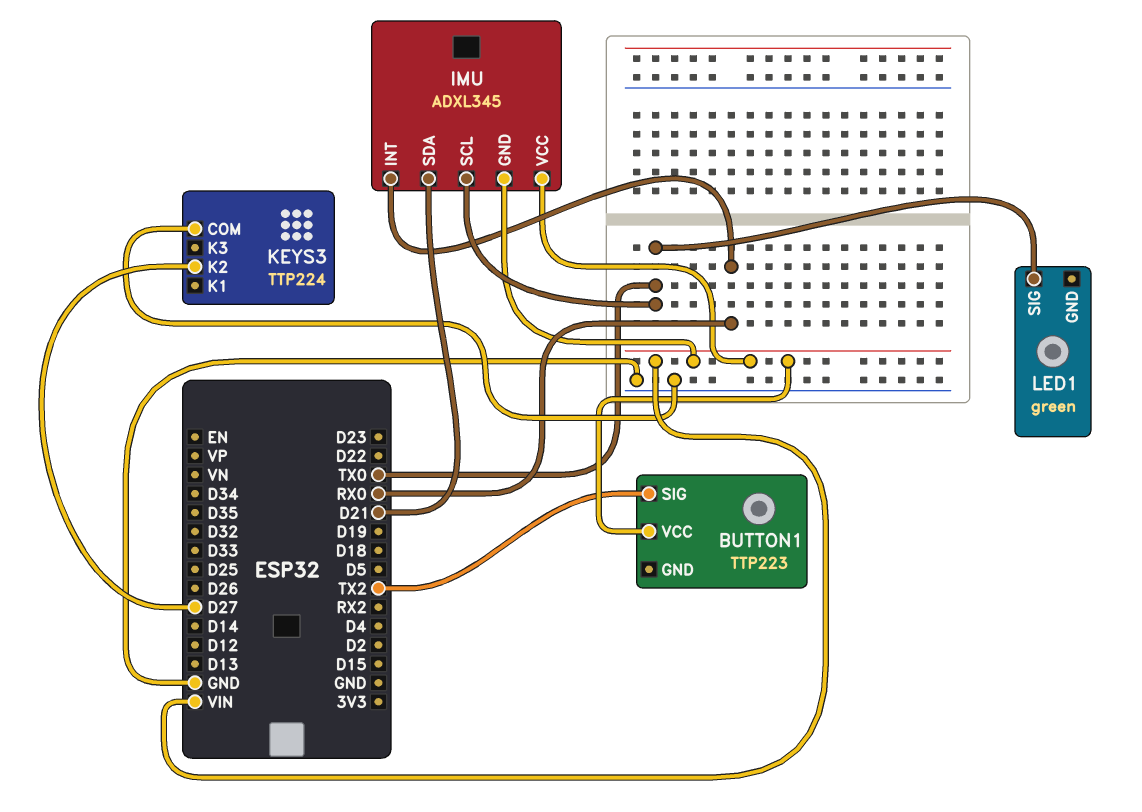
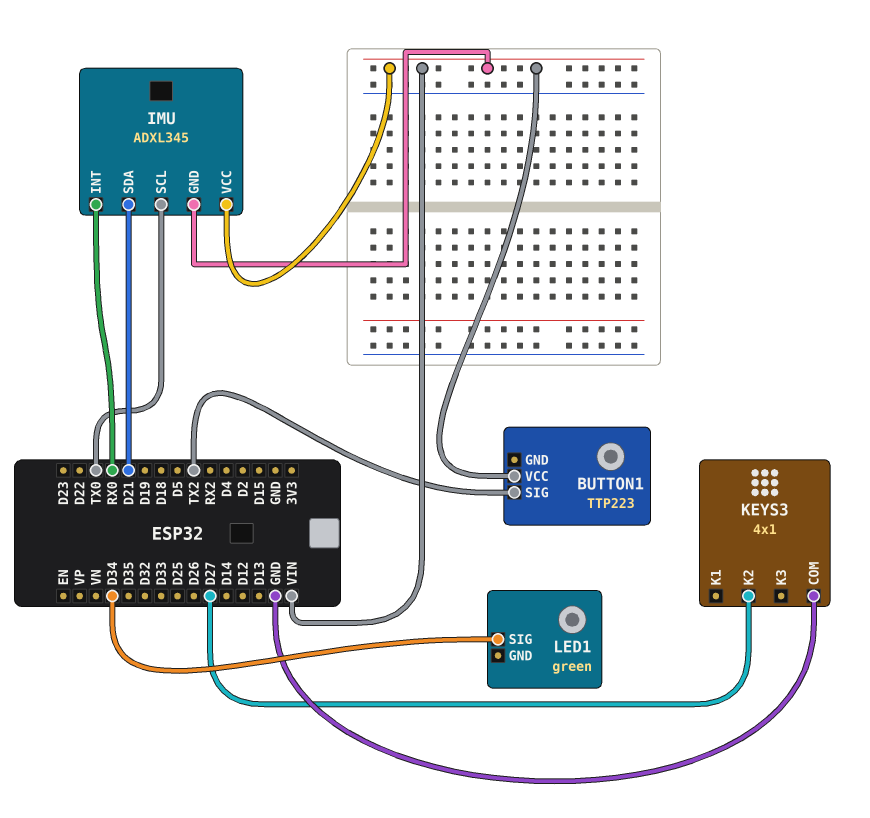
KEYS3: TTP224 -> 4x1
LED1 pin SIG: TX0 -> D34

